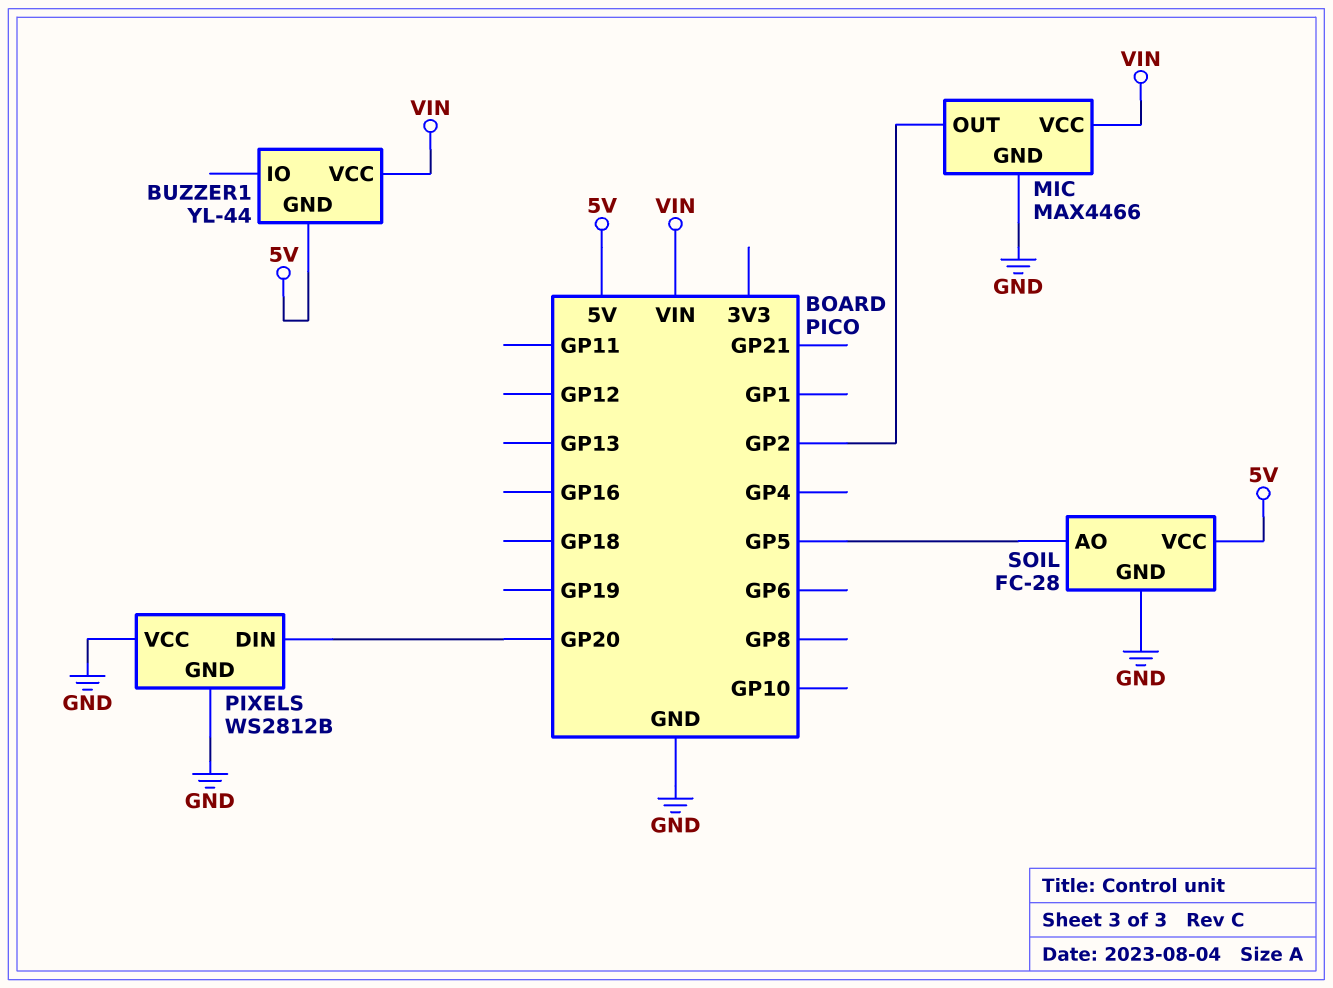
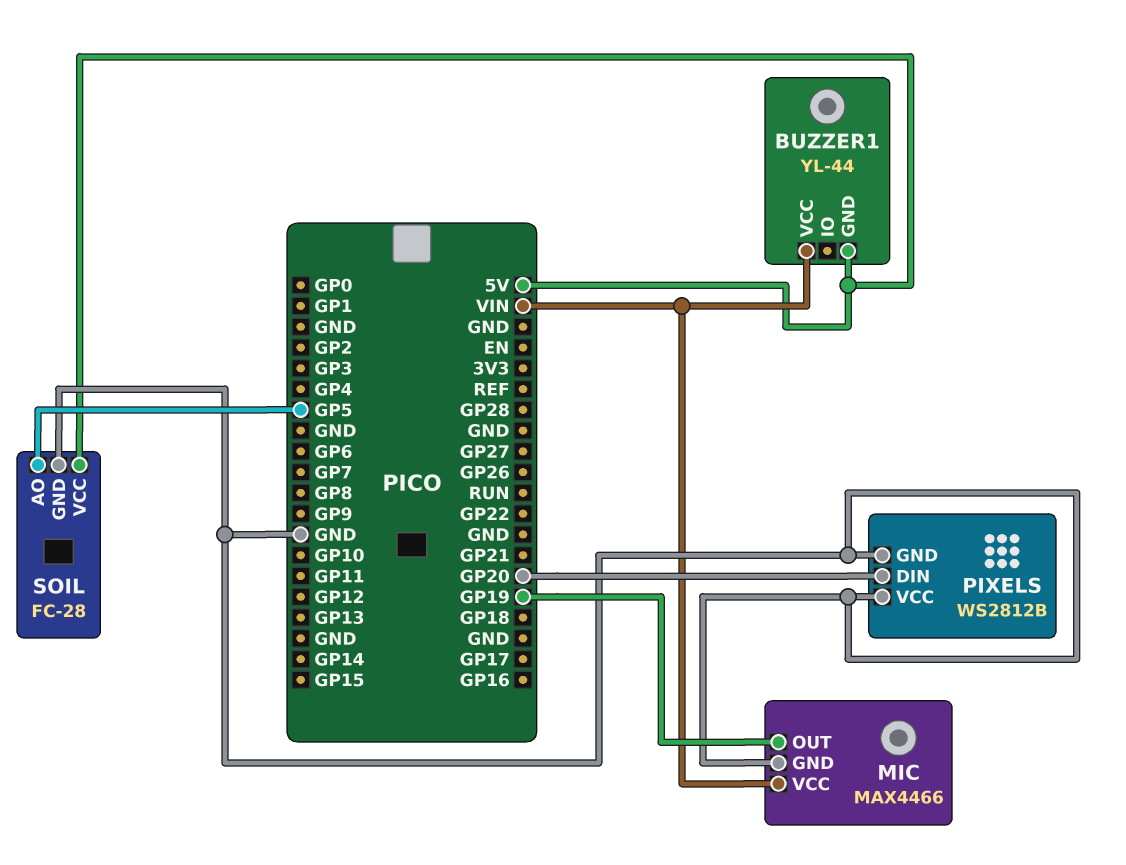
MIC pin OUT: GP2 -> GP19

